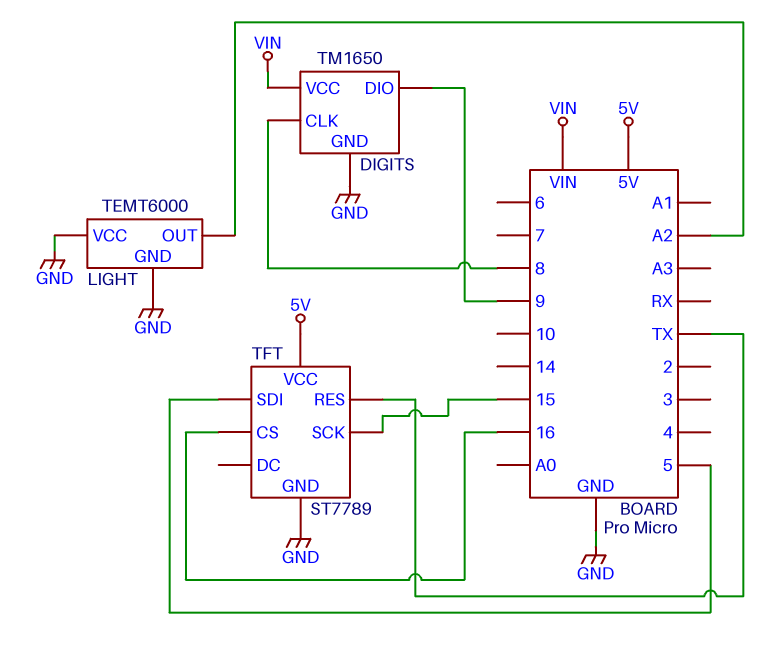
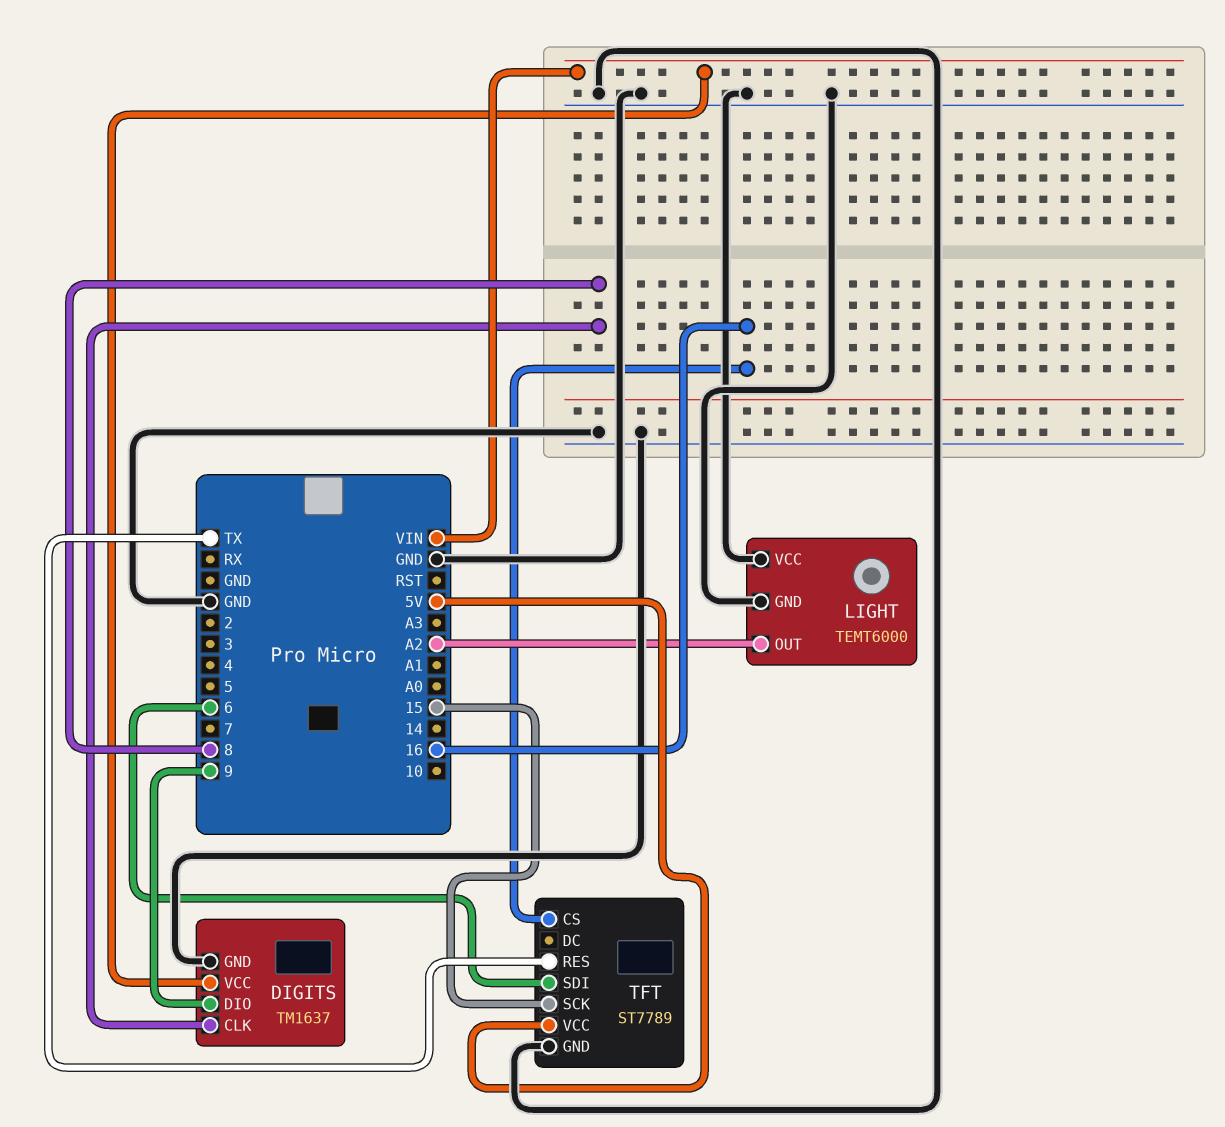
DIGITS: TM1650 -> TM1637
TFT pin SDI: 5 -> 6

